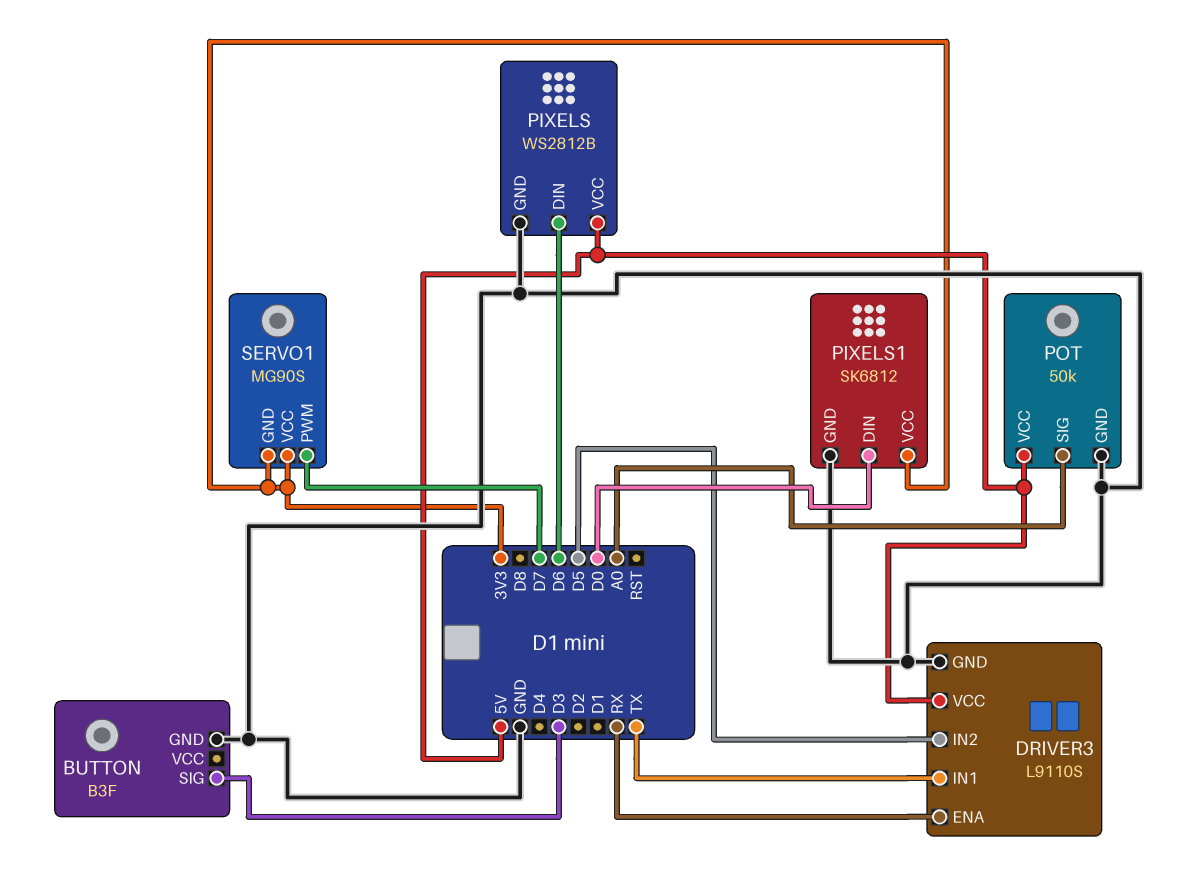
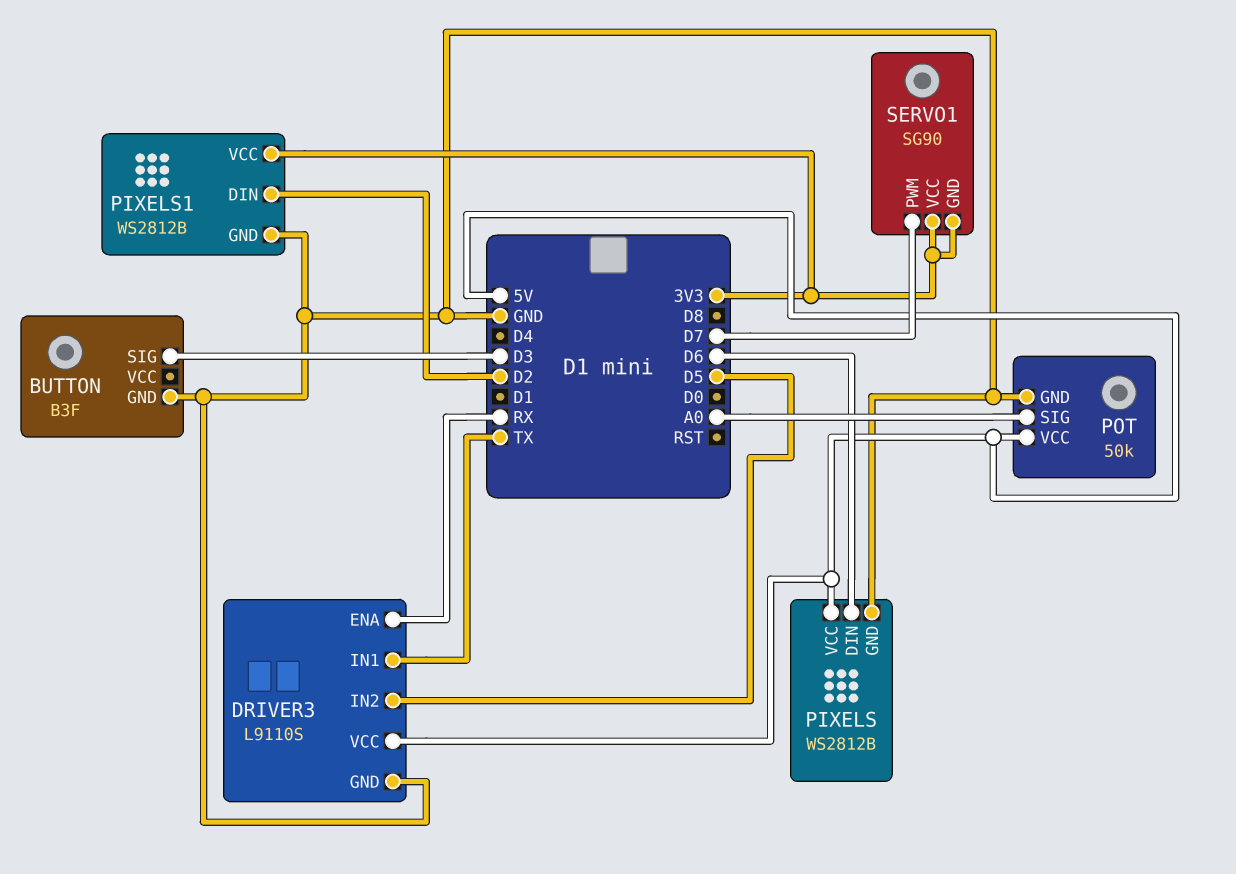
PIXELS1: SK6812 -> WS2812B
PIXELS1 pin DIN: D0 -> D2
SERVO1: MG90S -> SG90

